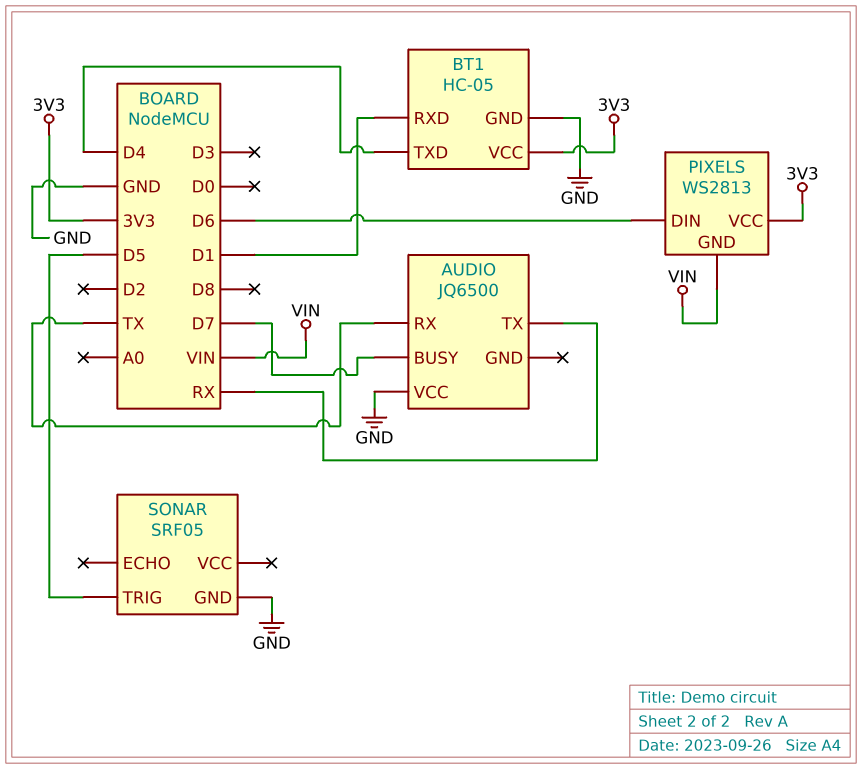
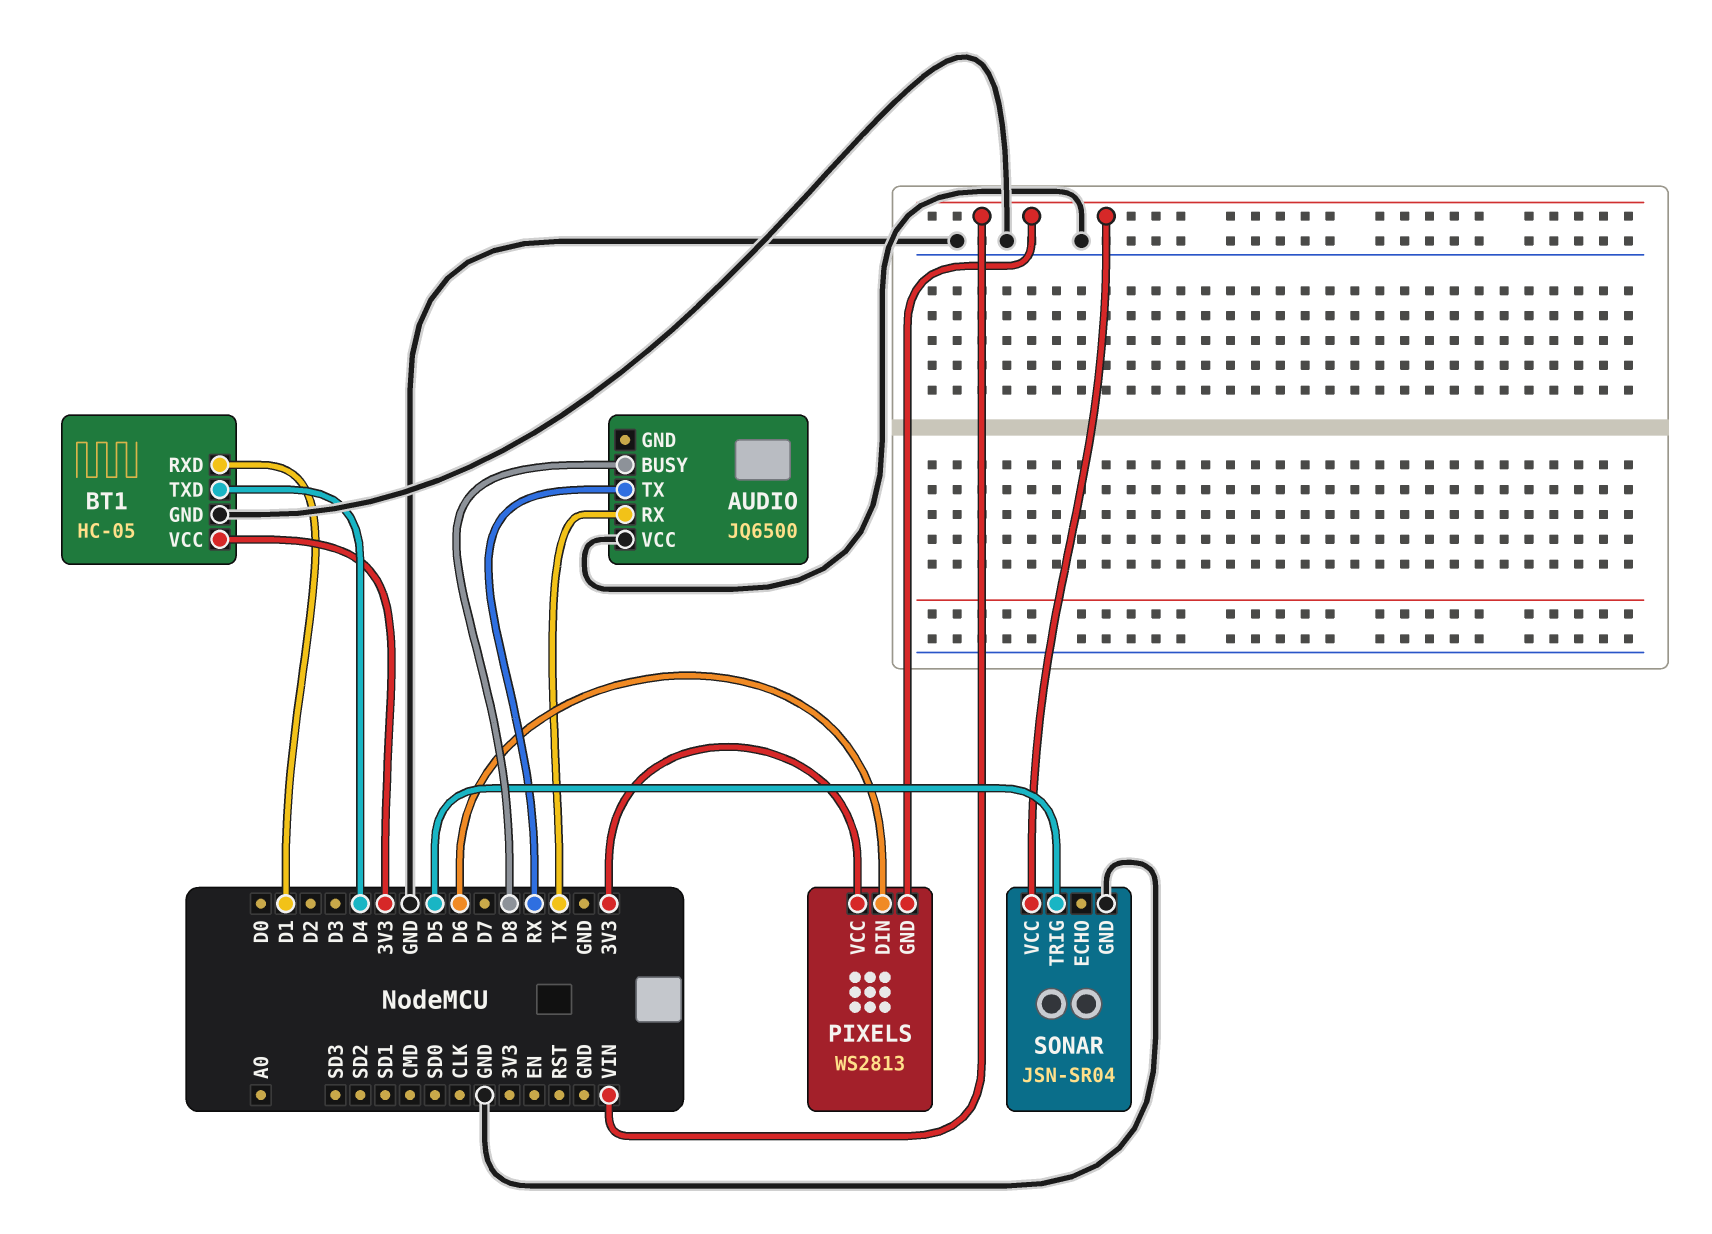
AUDIO pin BUSY: D7 -> D8
SONAR: SRF05 -> JSN-SR04
SONAR pin VCC: none -> VIN

